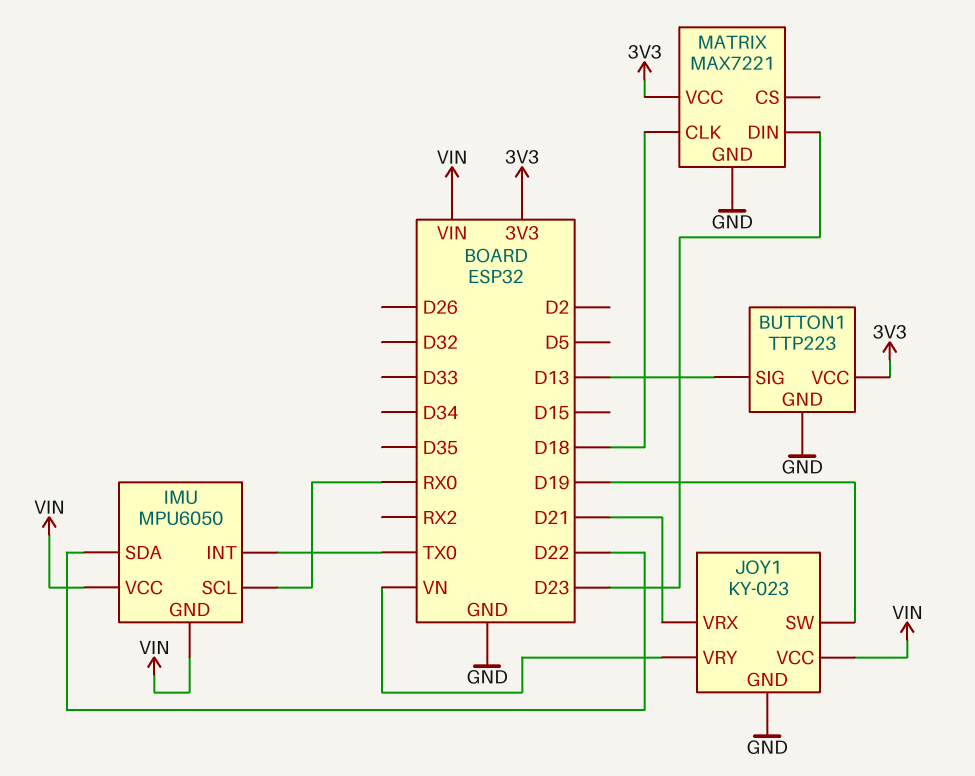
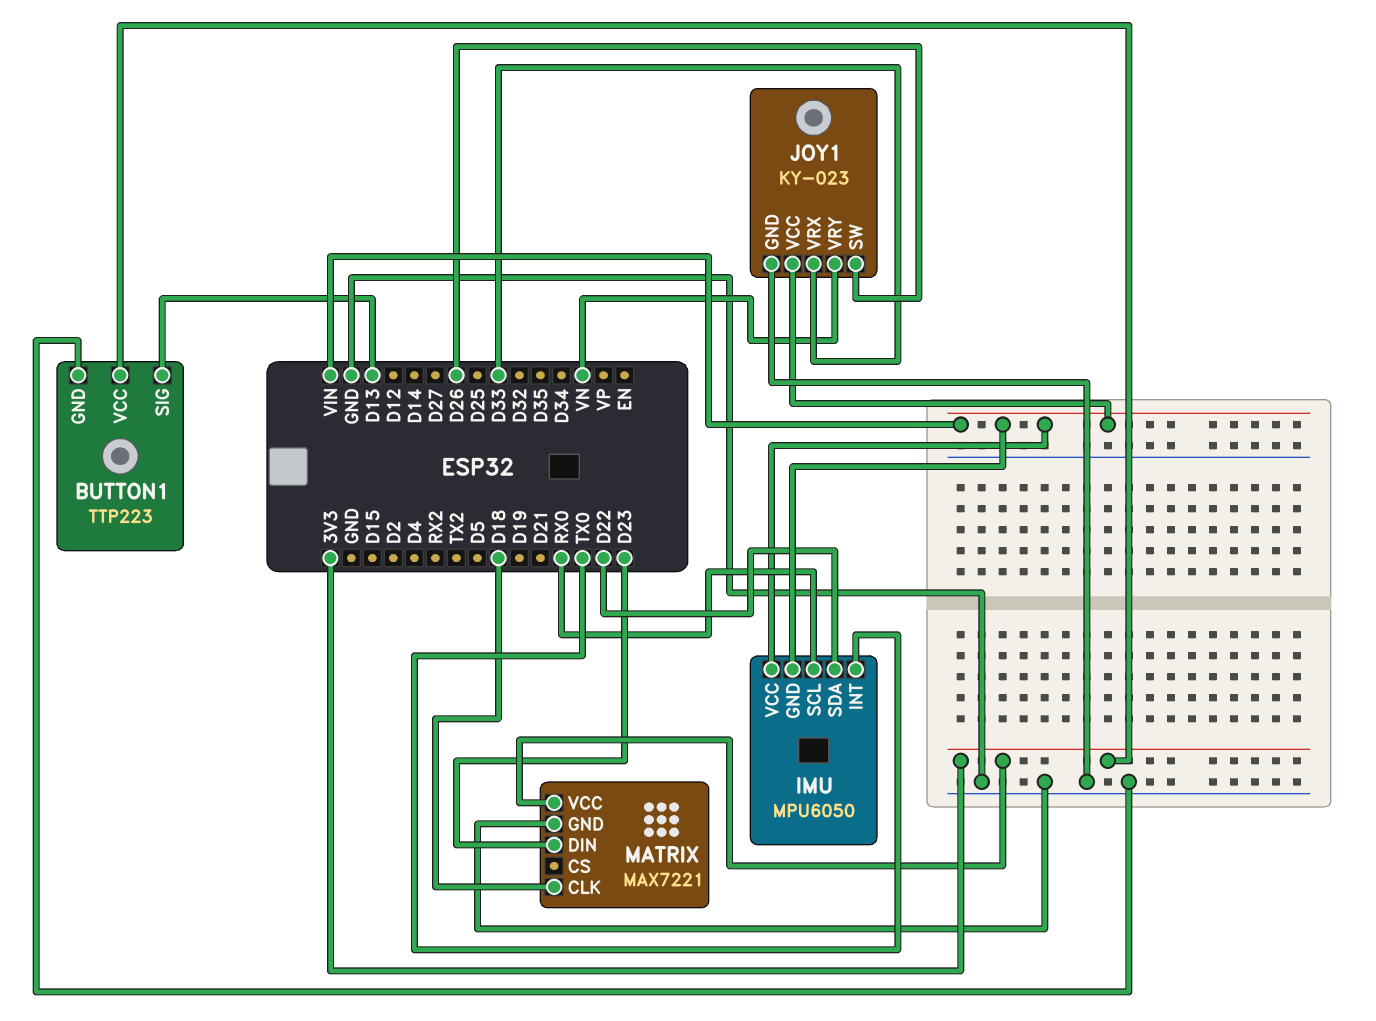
JOY1 pin SW: D19 -> D26
JOY1 pin VRX: D21 -> D33

